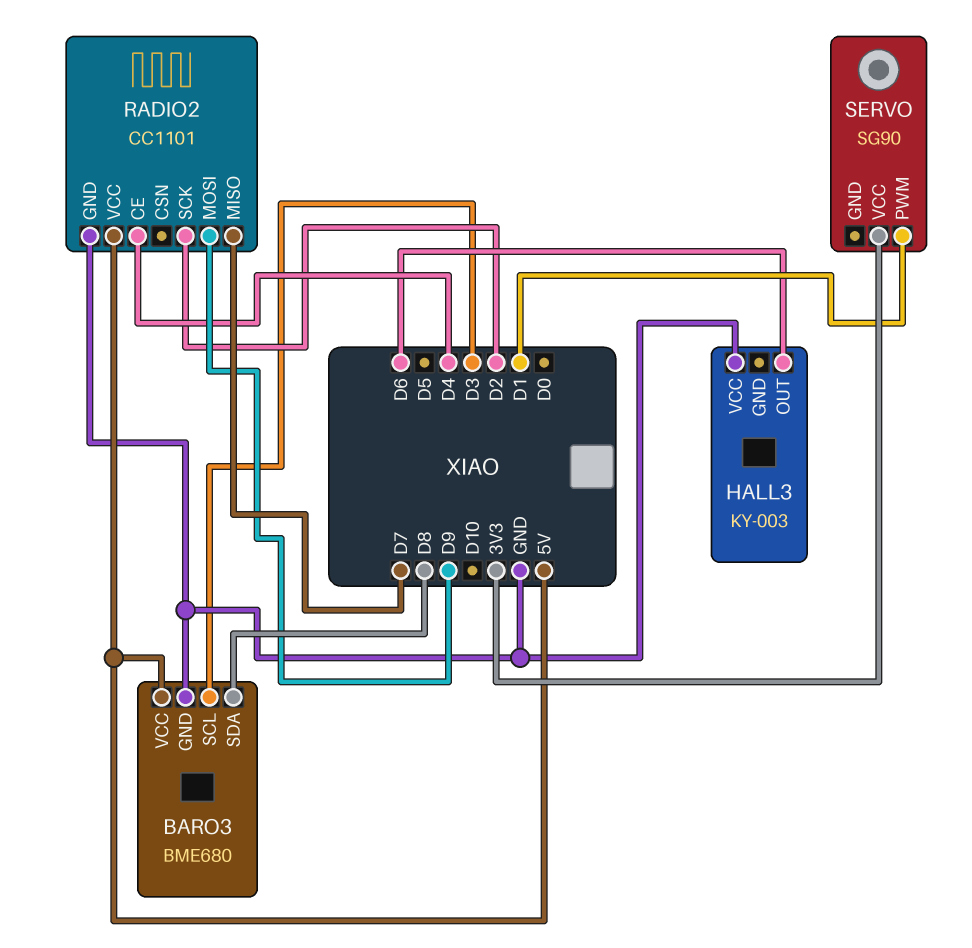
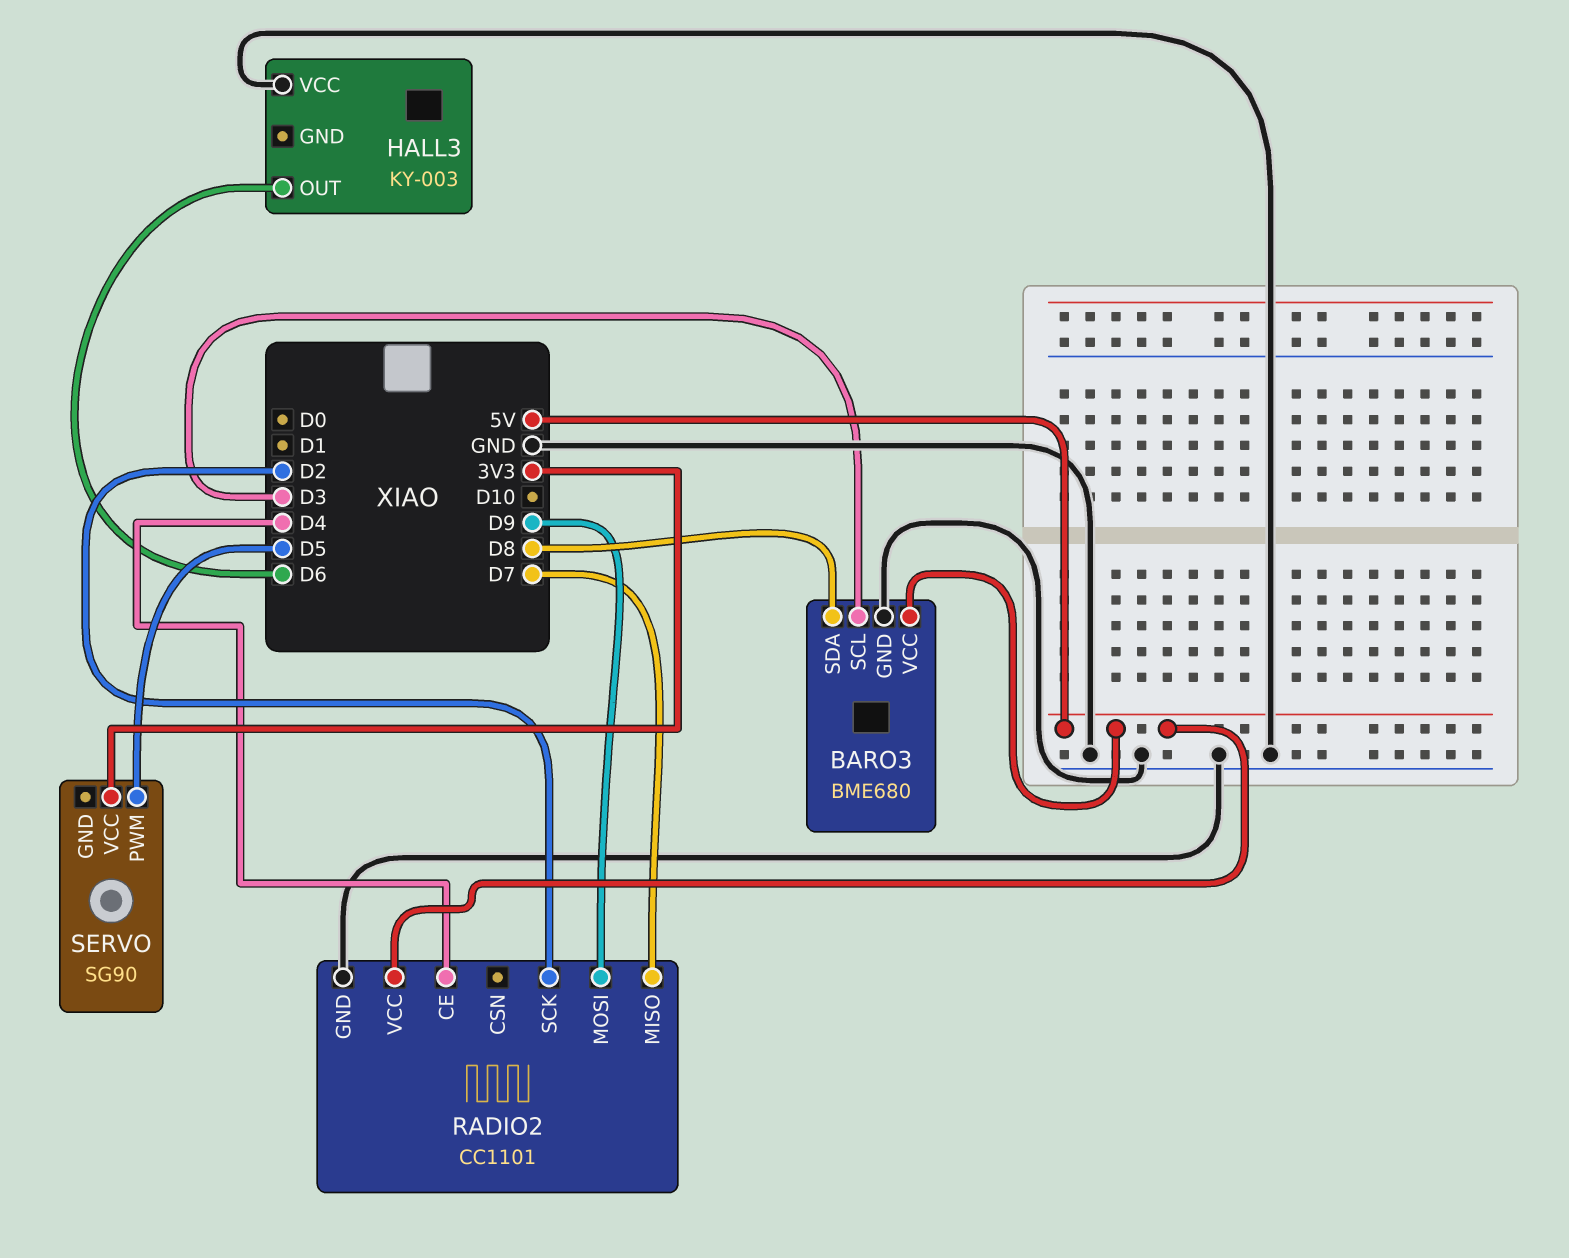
SERVO pin PWM: D1 -> D5

